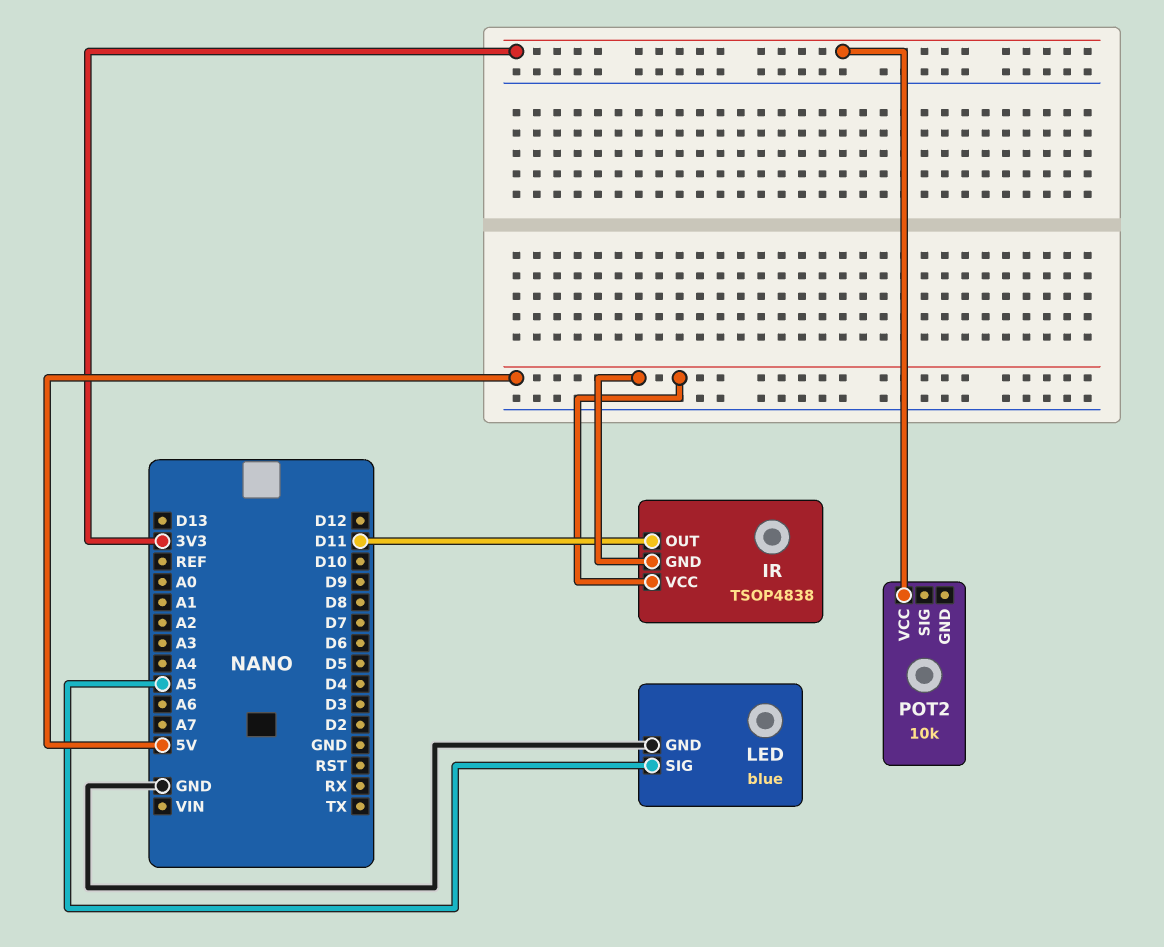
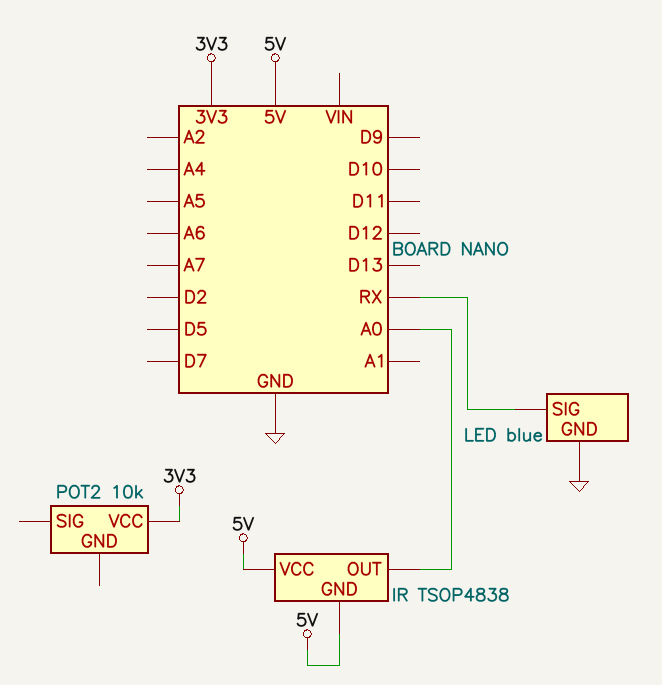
IR pin OUT: D11 -> A0
LED pin SIG: A5 -> RX

